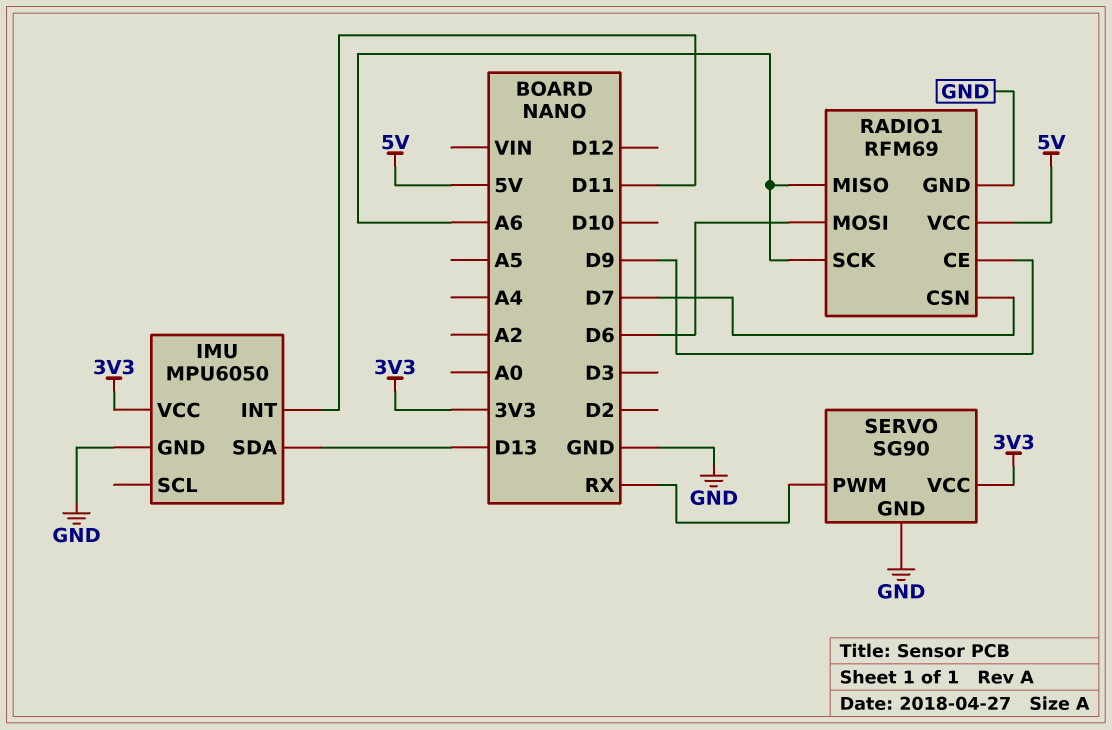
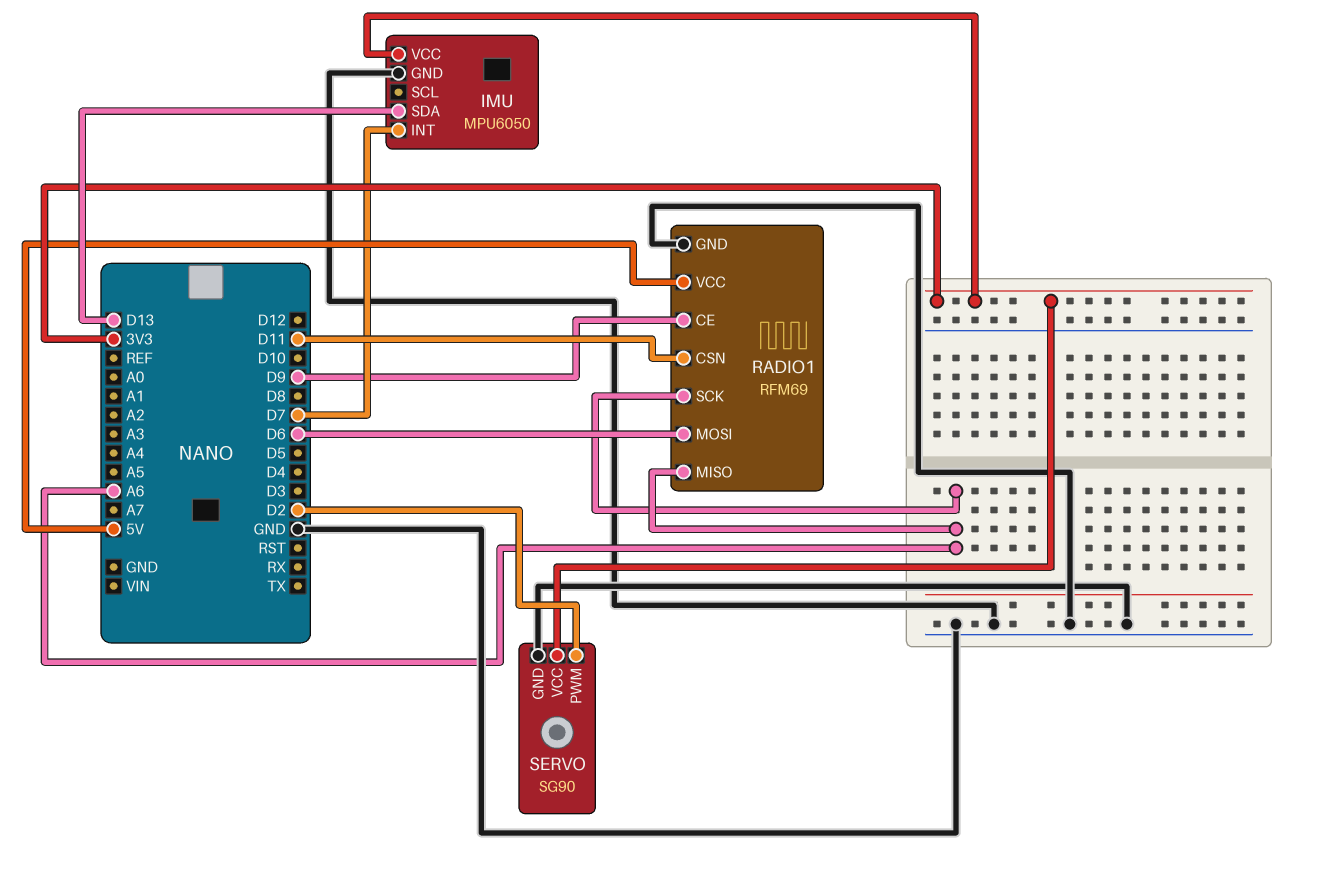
IMU pin INT: D11 -> D7
RADIO1 pin CSN: D7 -> D11
SERVO pin PWM: RX -> D2

